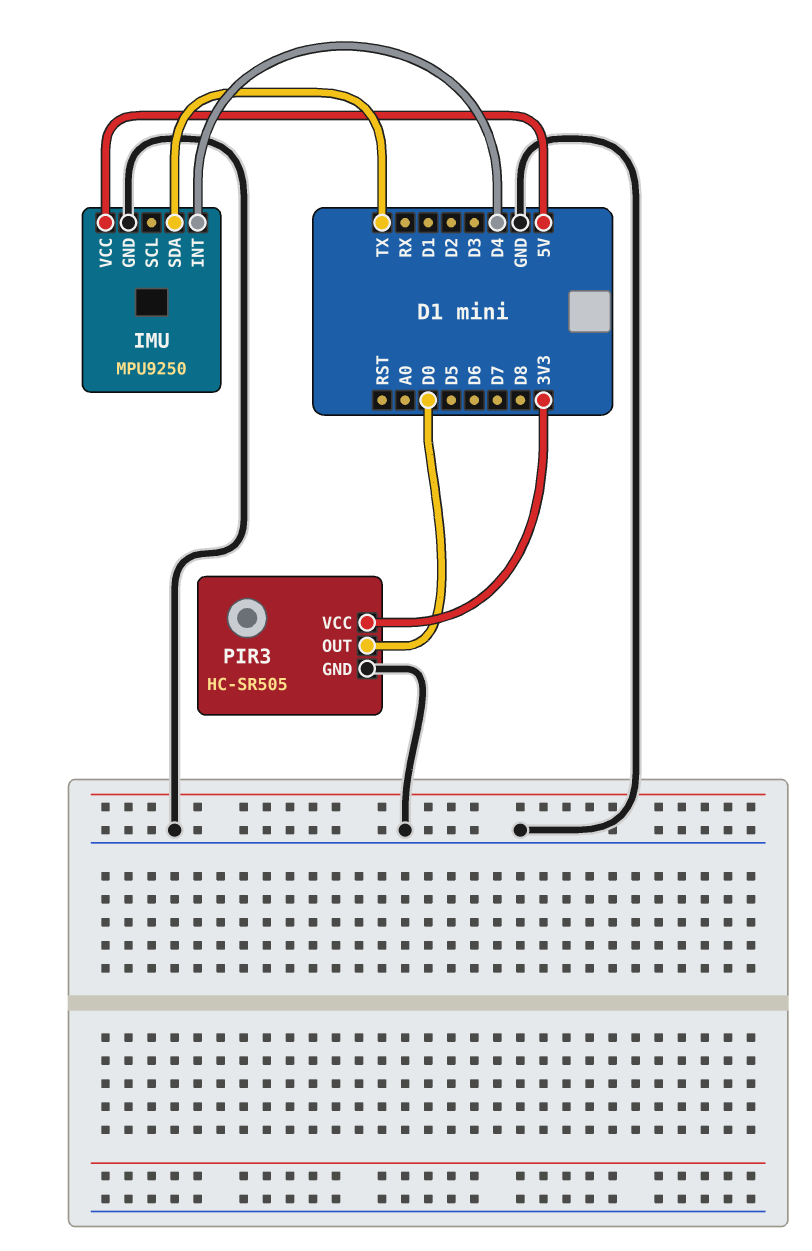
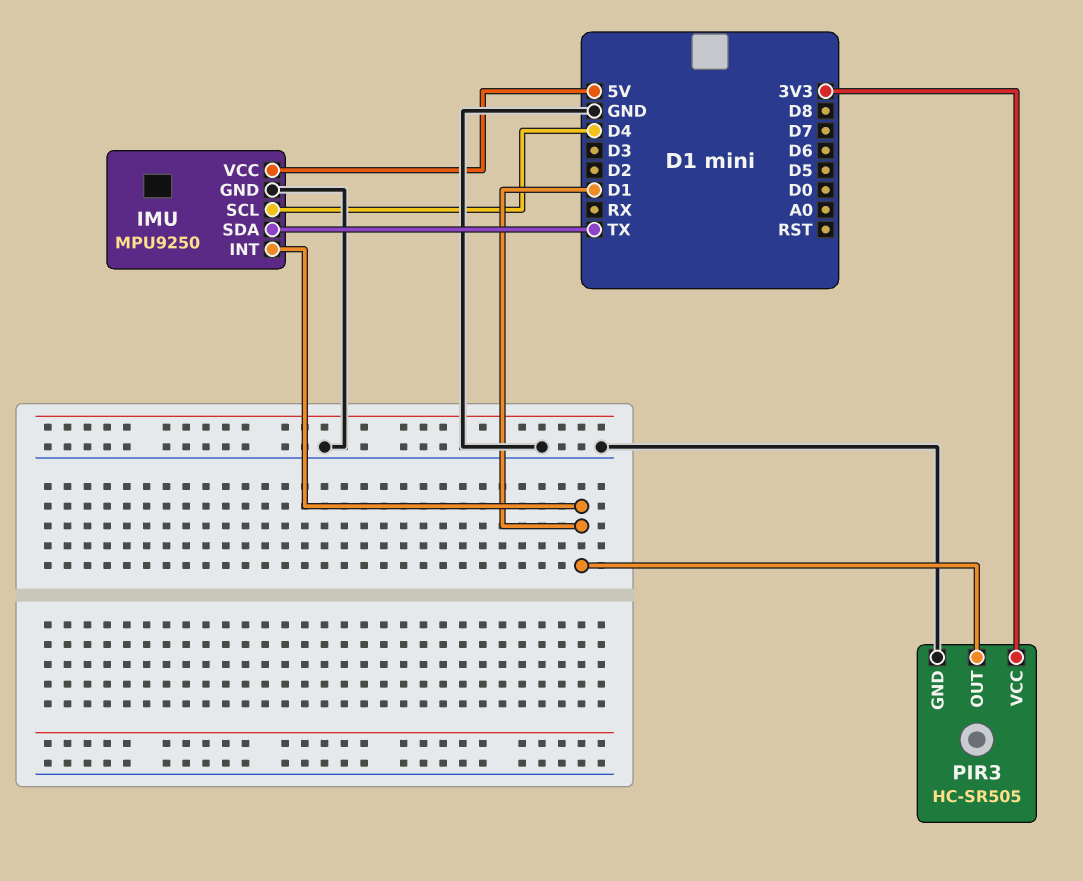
IMU pin INT: D4 -> D1
IMU pin SCL: none -> D4
PIR3 pin OUT: D0 -> D1

